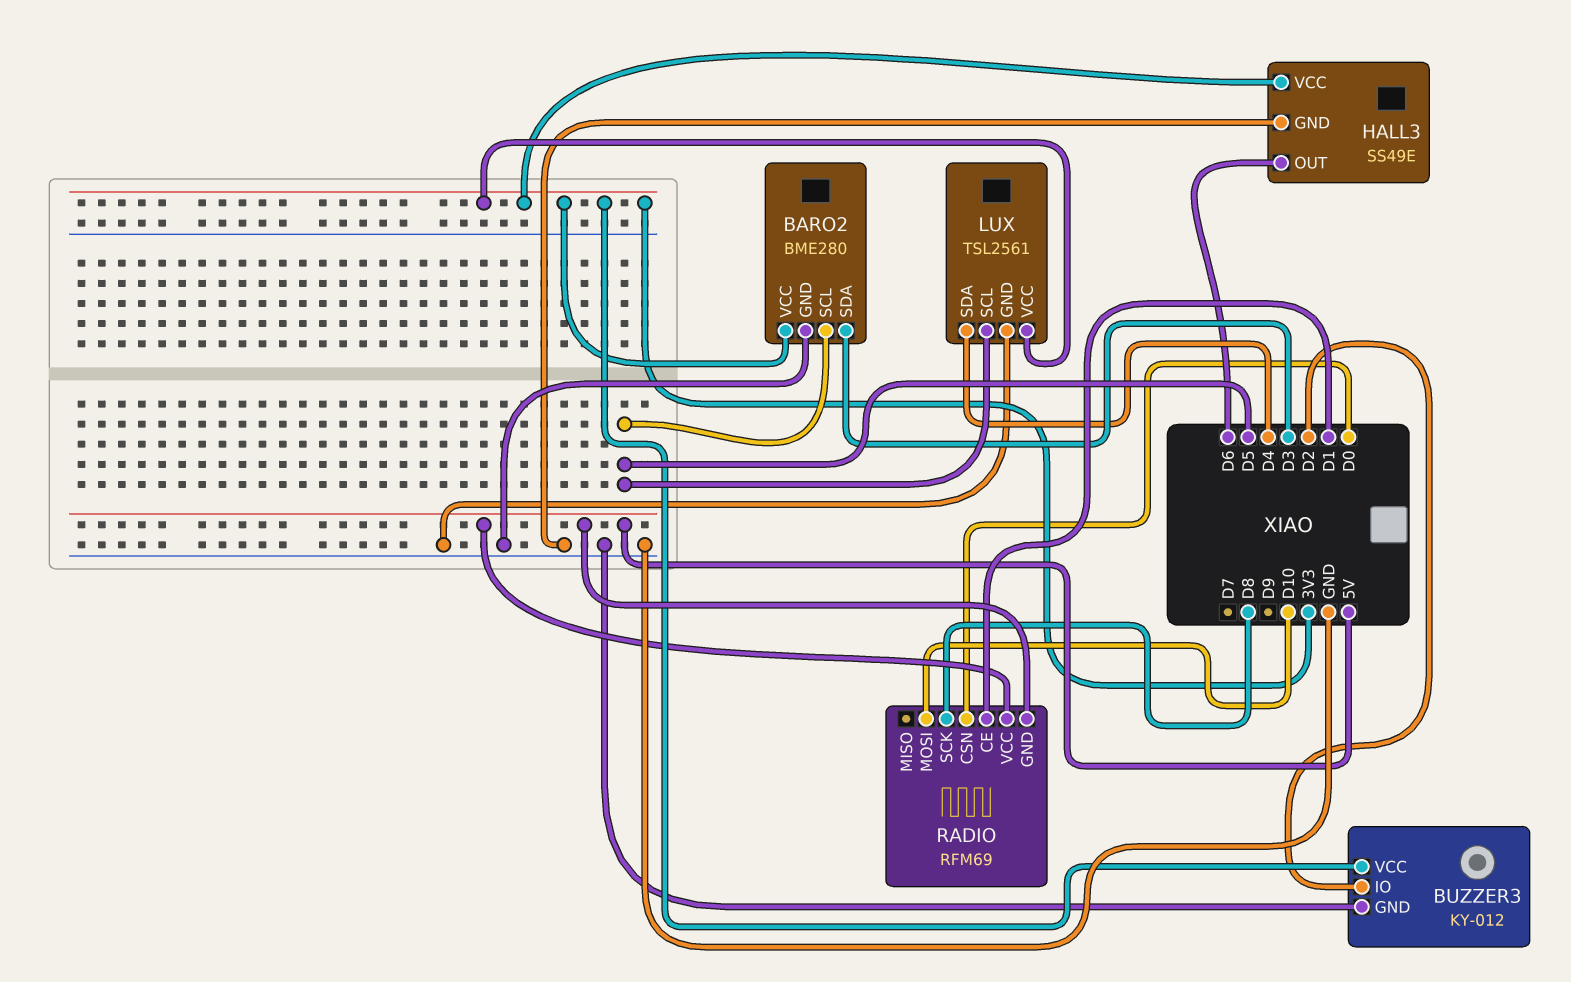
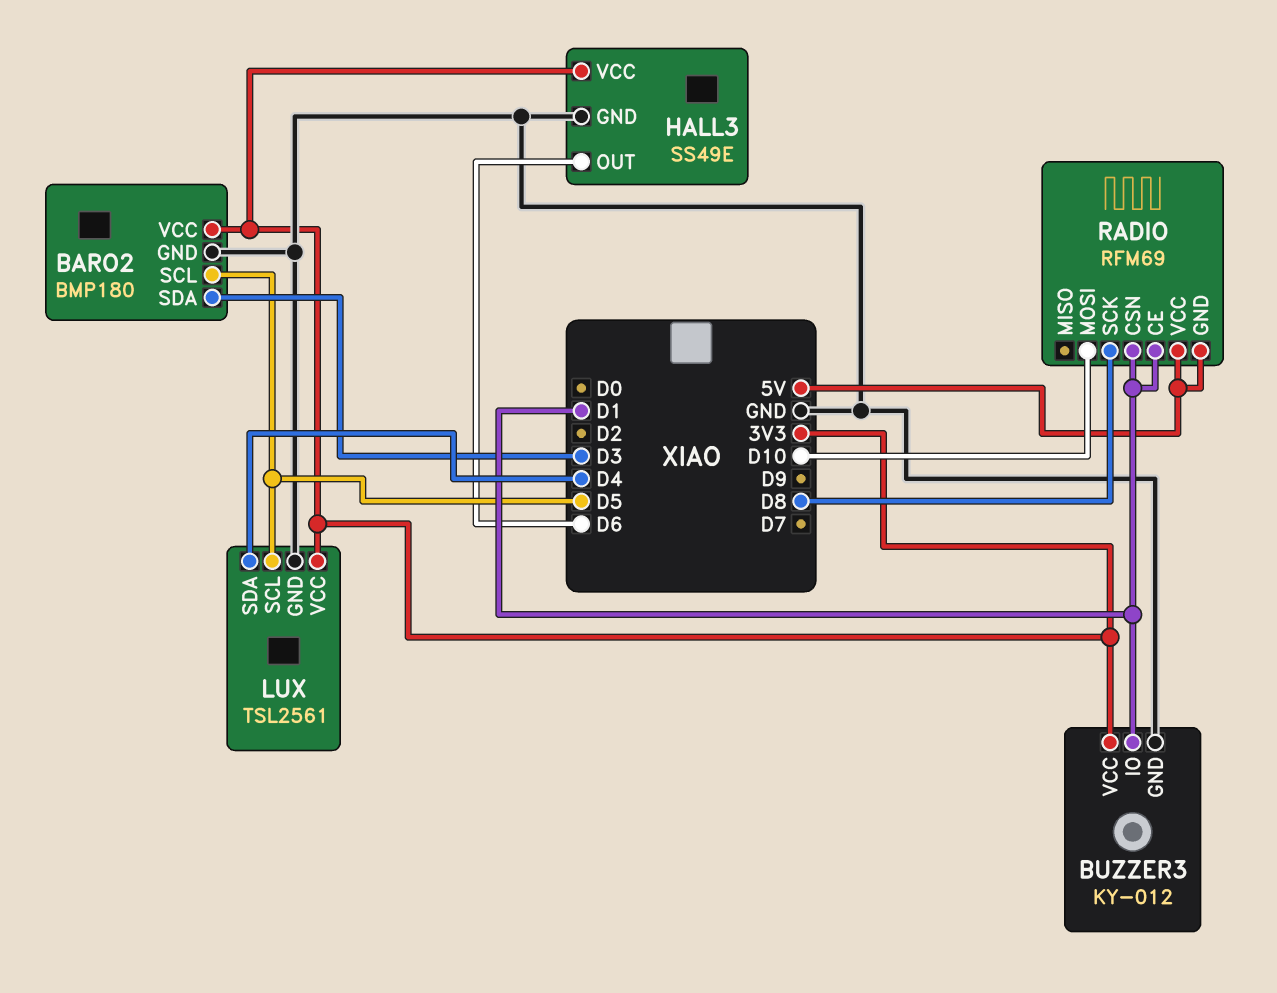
BARO2: BME280 -> BMP180
BUZZER3 pin IO: D2 -> D1
RADIO pin CSN: D0 -> D1

